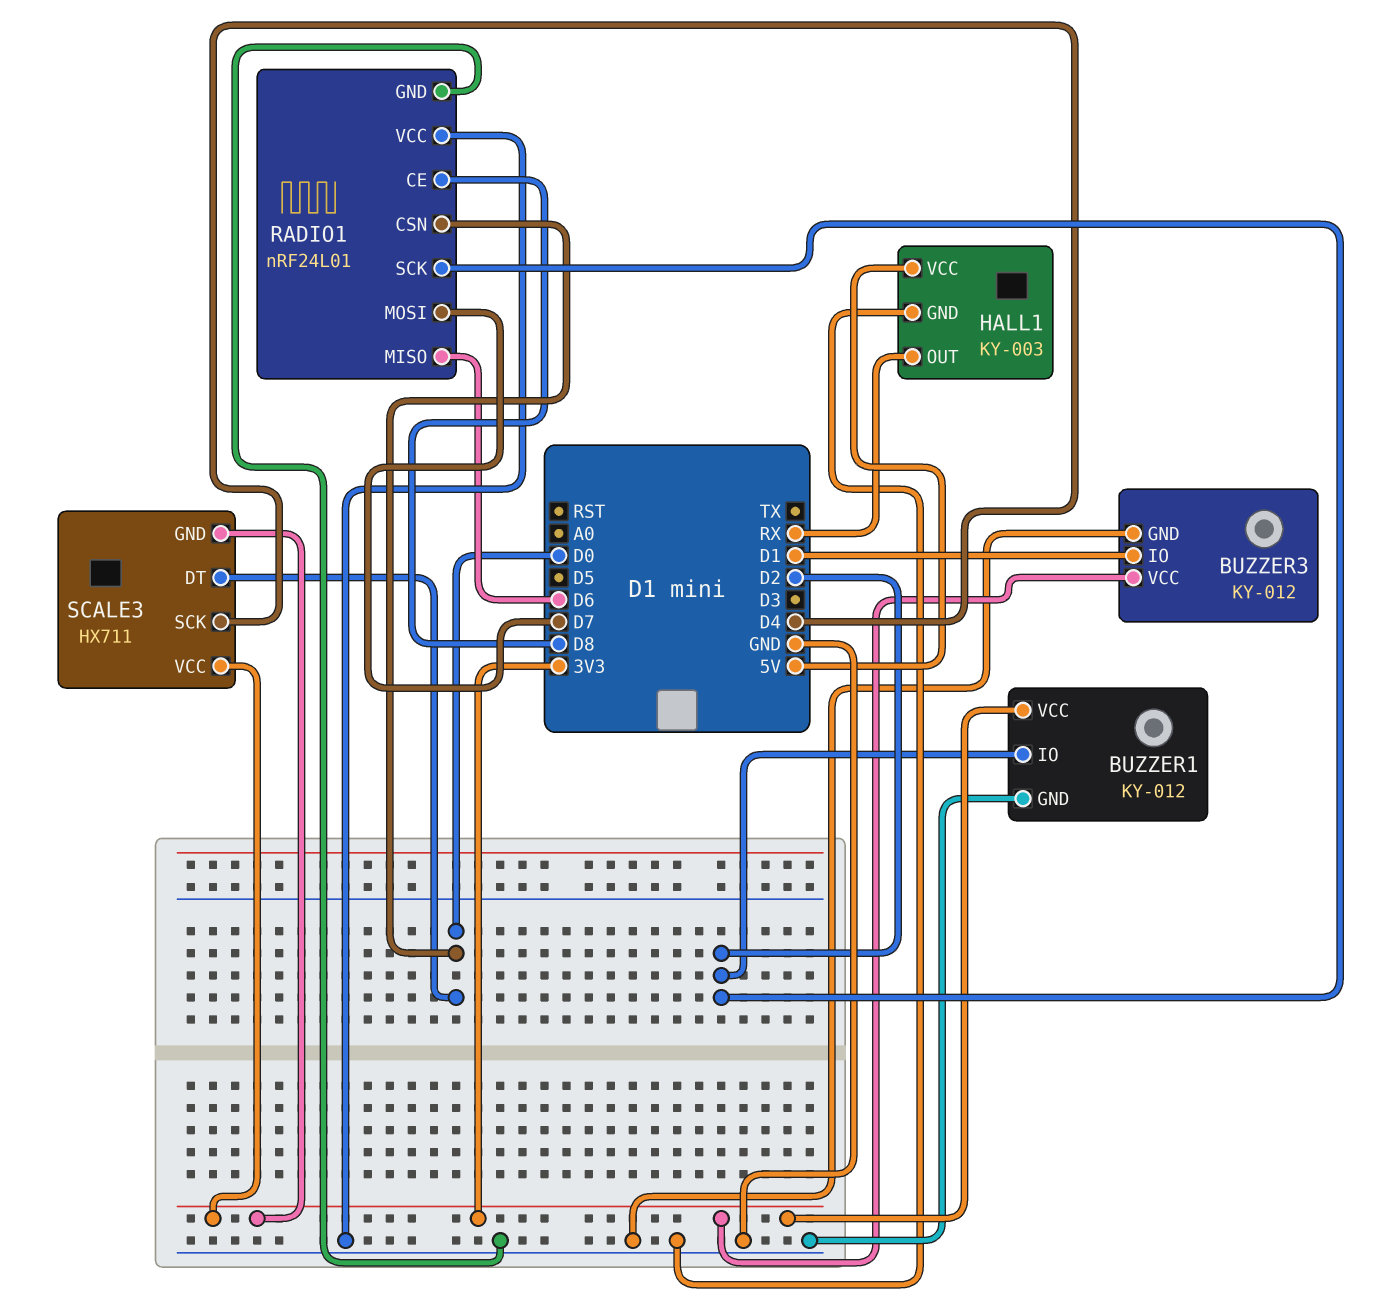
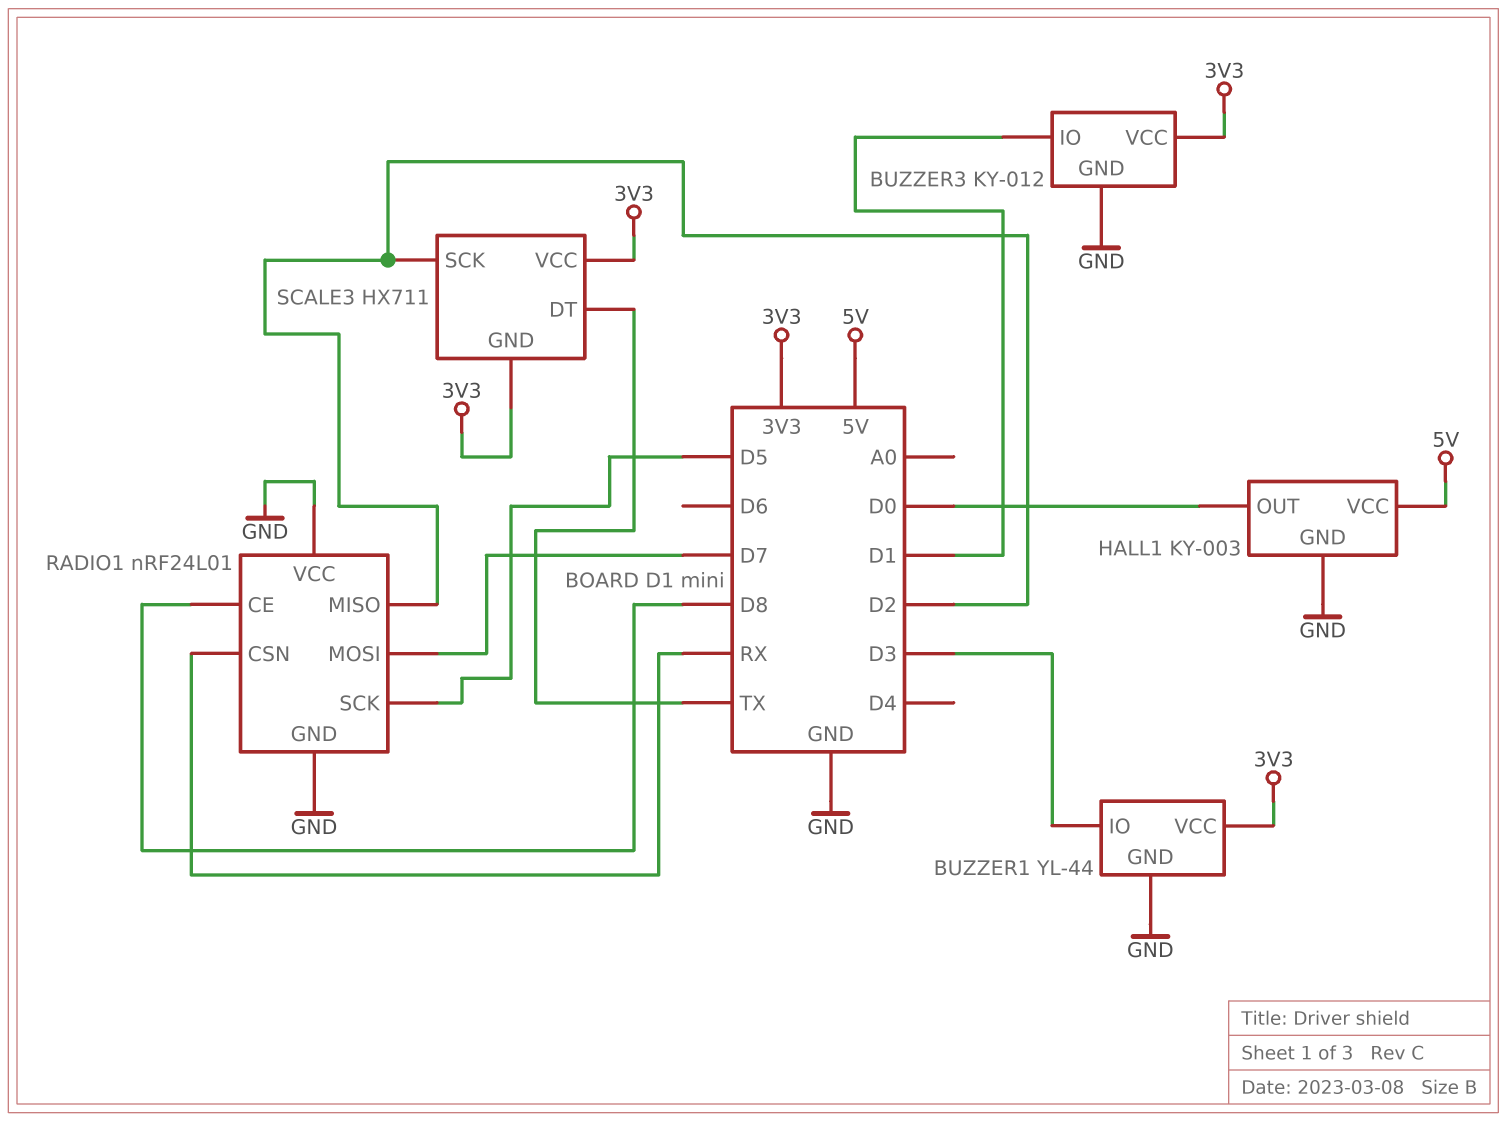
BUZZER1: KY-012 -> YL-44
BUZZER1 pin IO: D2 -> D3
HALL1 pin OUT: RX -> D0
RADIO1 pin CSN: D0 -> RX
RADIO1 pin MISO: D6 -> D2
RADIO1 pin SCK: D2 -> D5
SCALE3 pin DT: D0 -> TX
SCALE3 pin SCK: D4 -> D2

